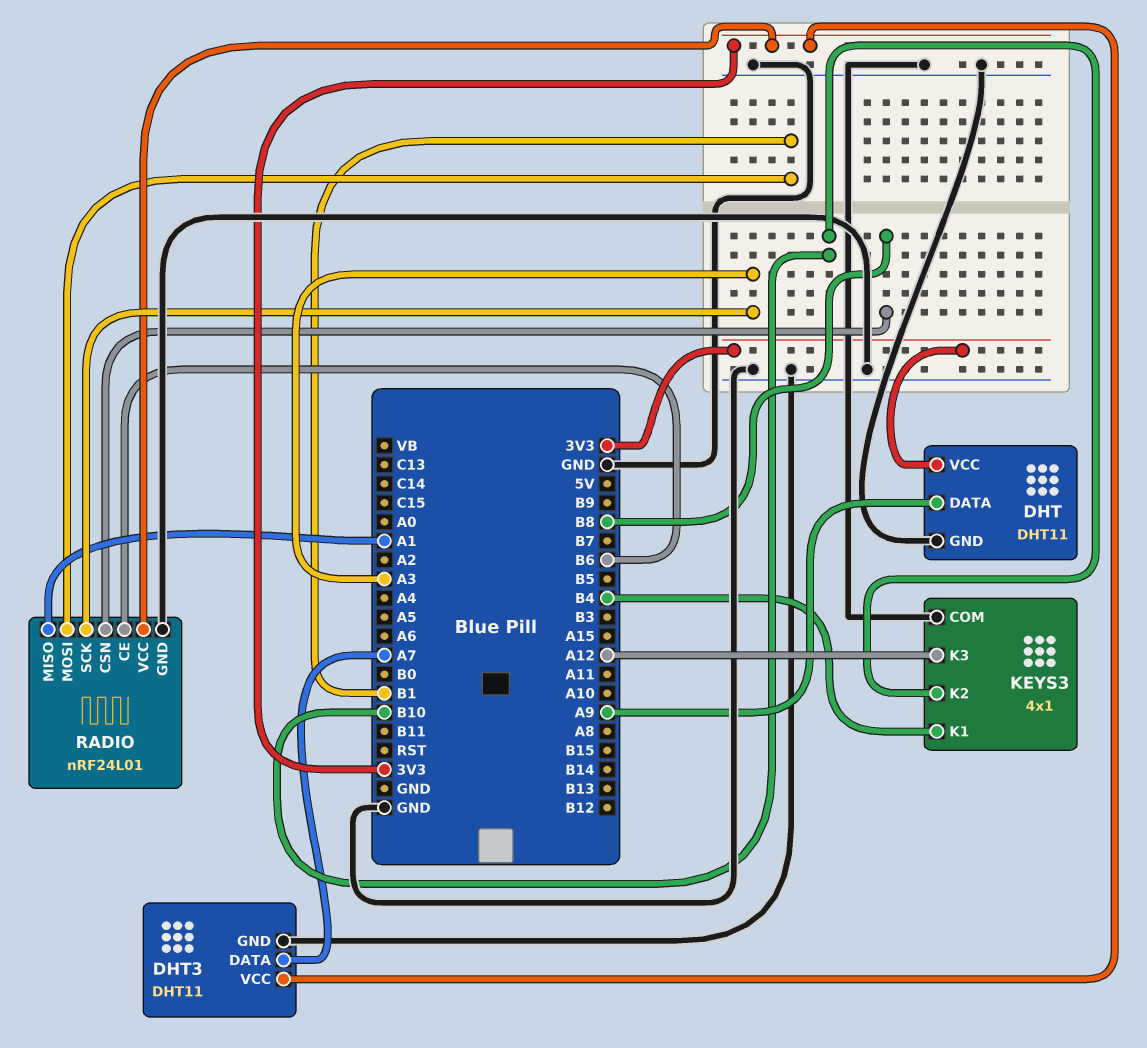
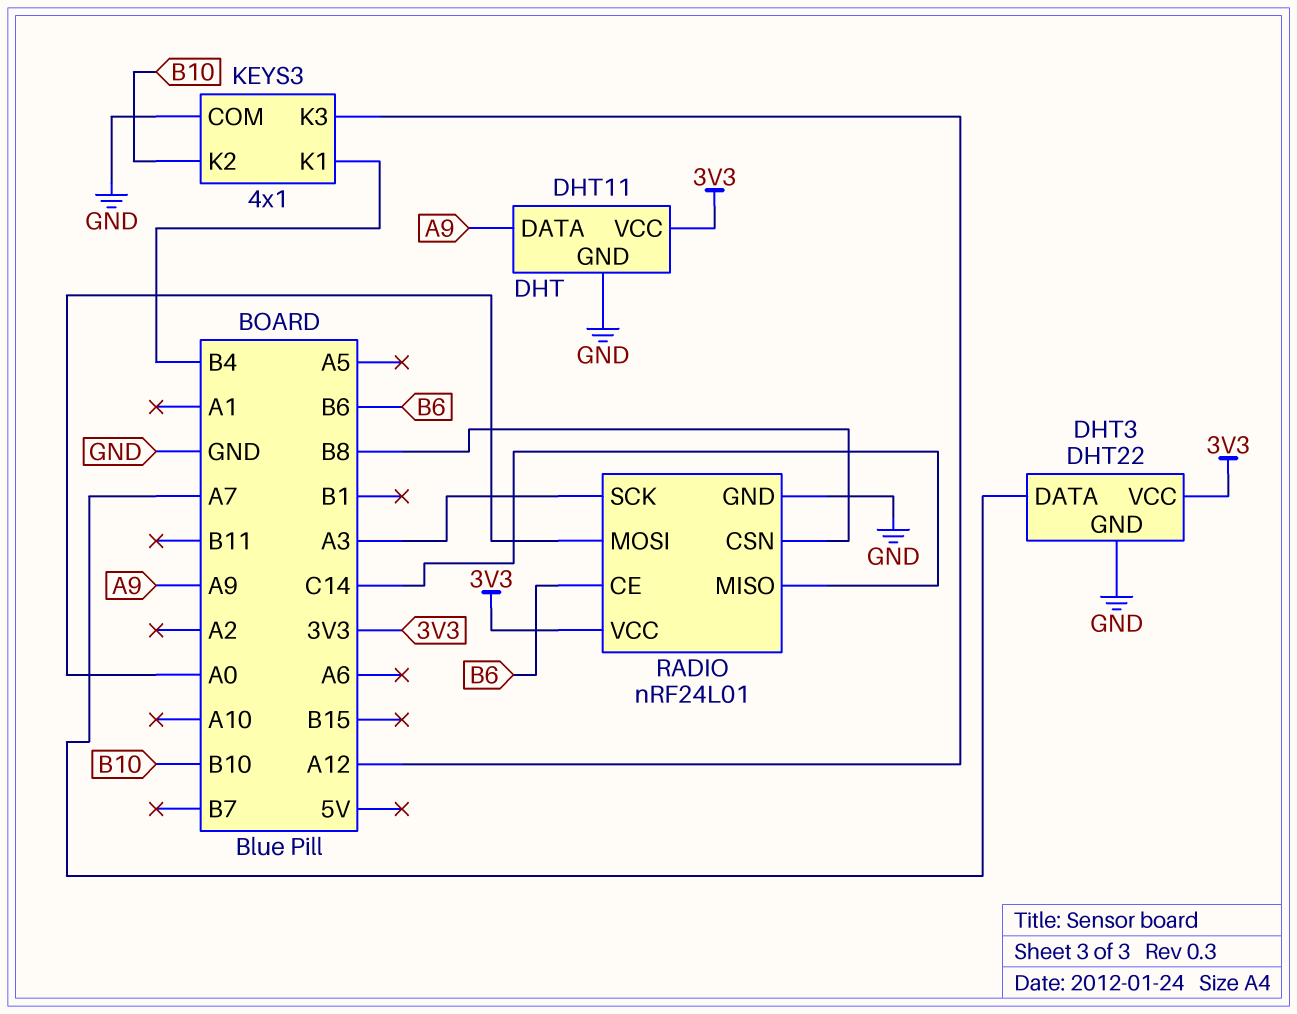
DHT3: DHT11 -> DHT22
RADIO pin MISO: A1 -> C14
RADIO pin MOSI: B1 -> A0

